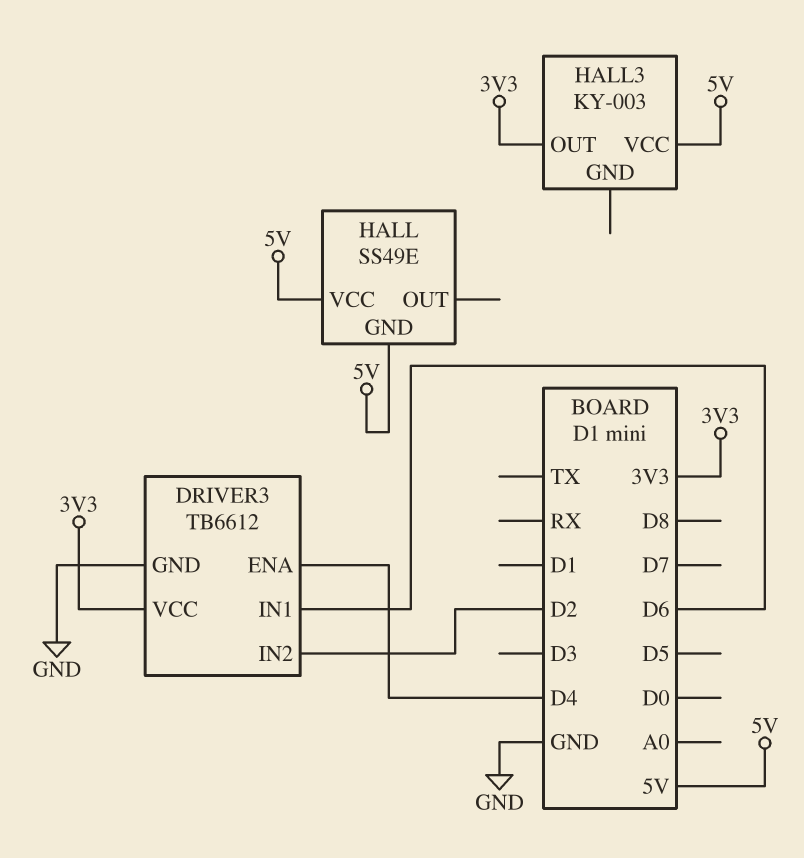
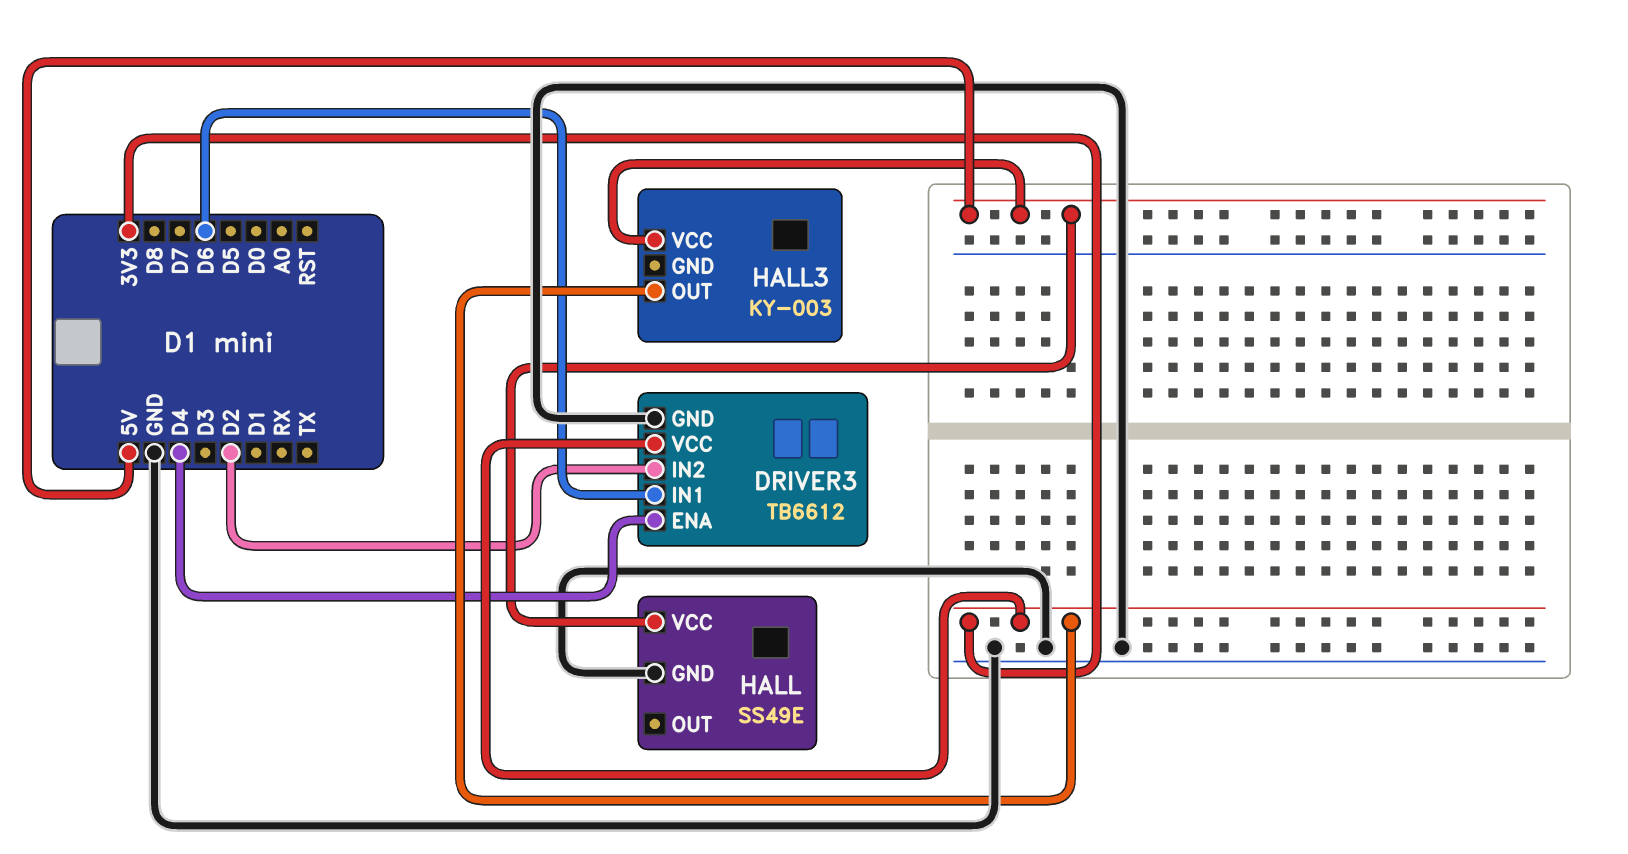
HALL pin GND: 5V -> GND

